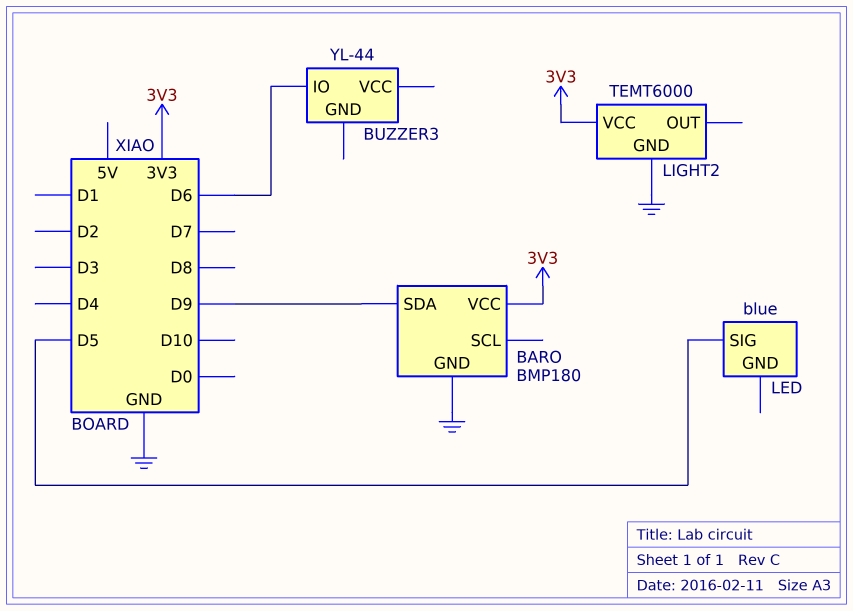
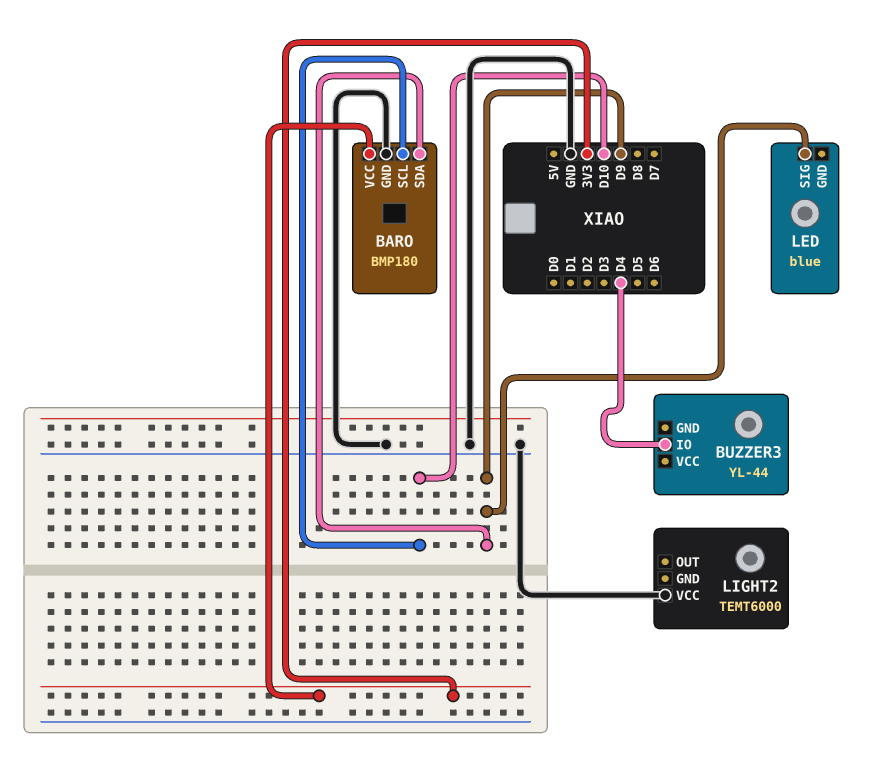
BARO pin SCL: none -> D10
BUZZER3 pin IO: D6 -> D4
LED pin SIG: D5 -> D9
LIGHT2 pin GND: GND -> none
LIGHT2 pin VCC: 3V3 -> GND

